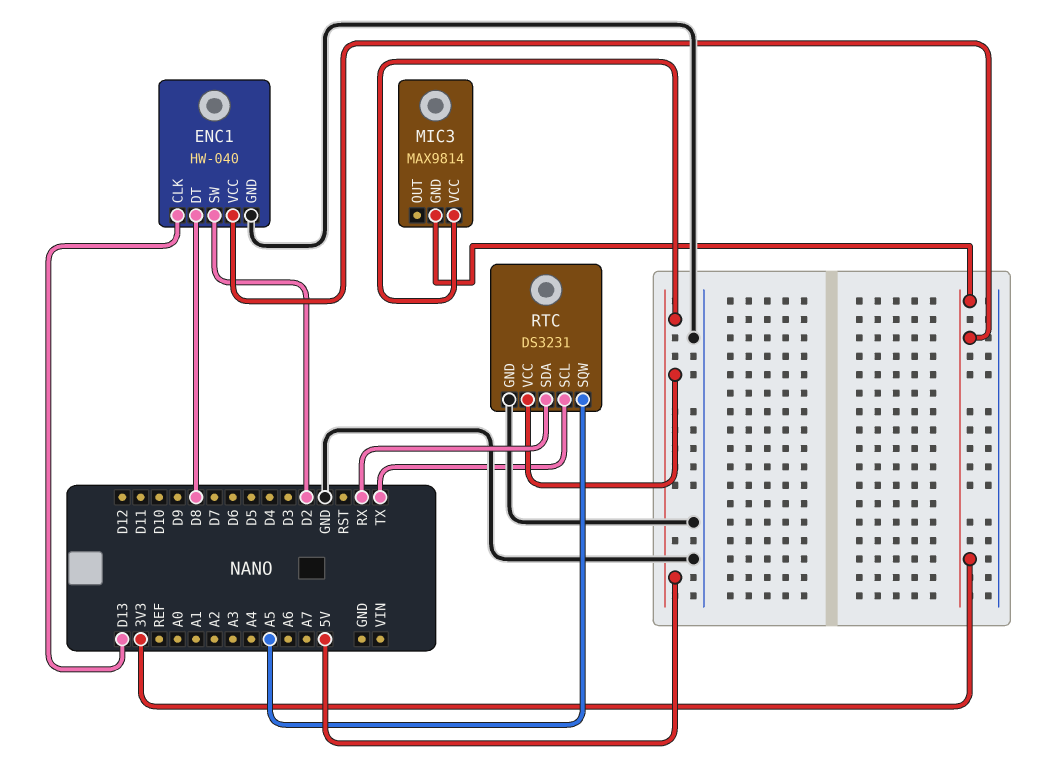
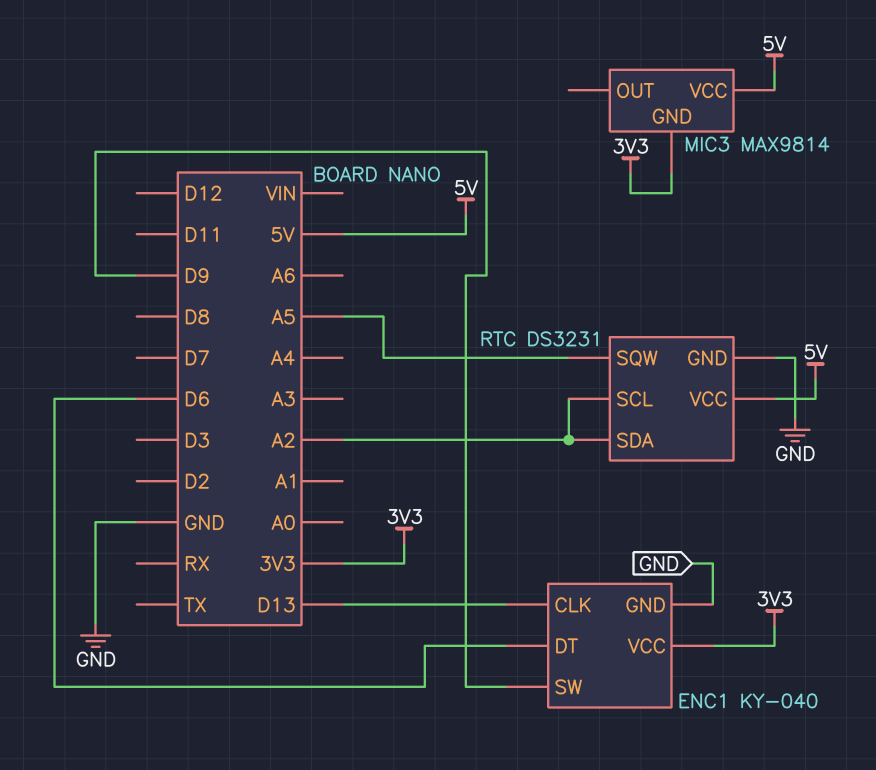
ENC1: HW-040 -> KY-040
ENC1 pin DT: D8 -> D6
ENC1 pin SW: D2 -> D9
RTC pin SCL: TX -> A2
RTC pin SDA: RX -> A2

